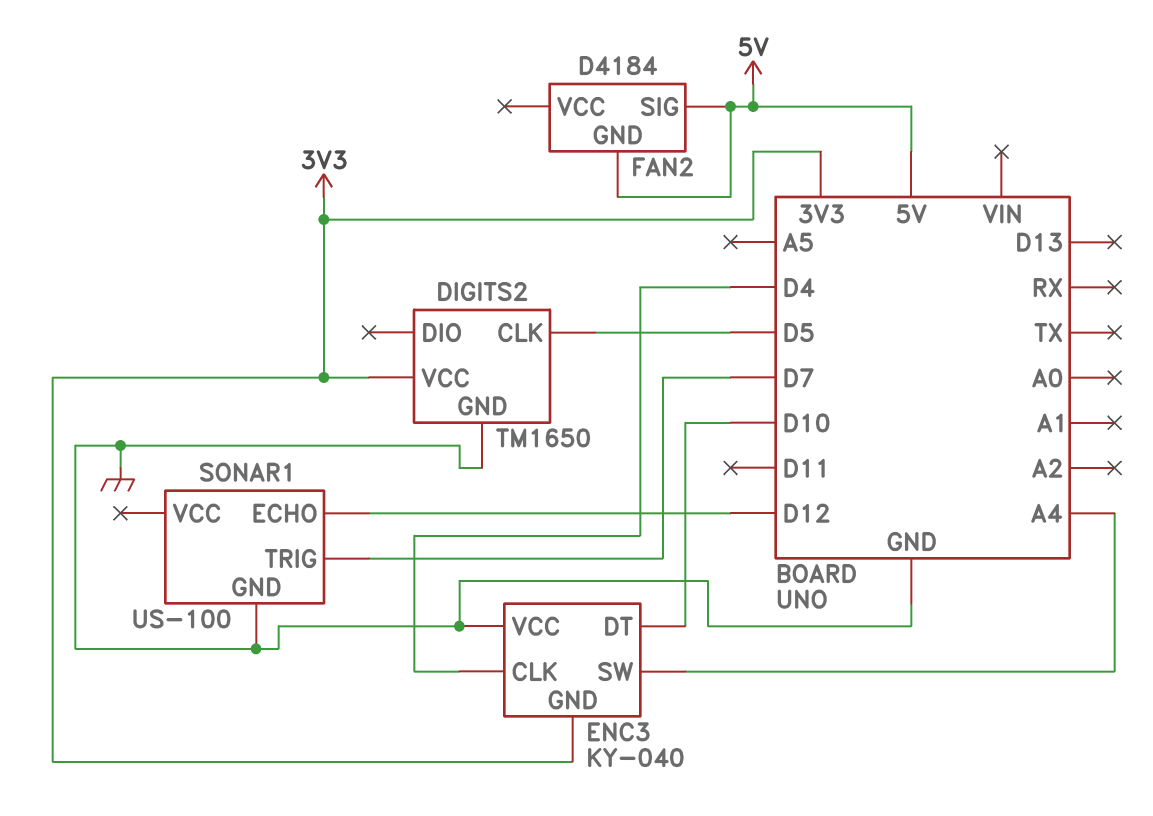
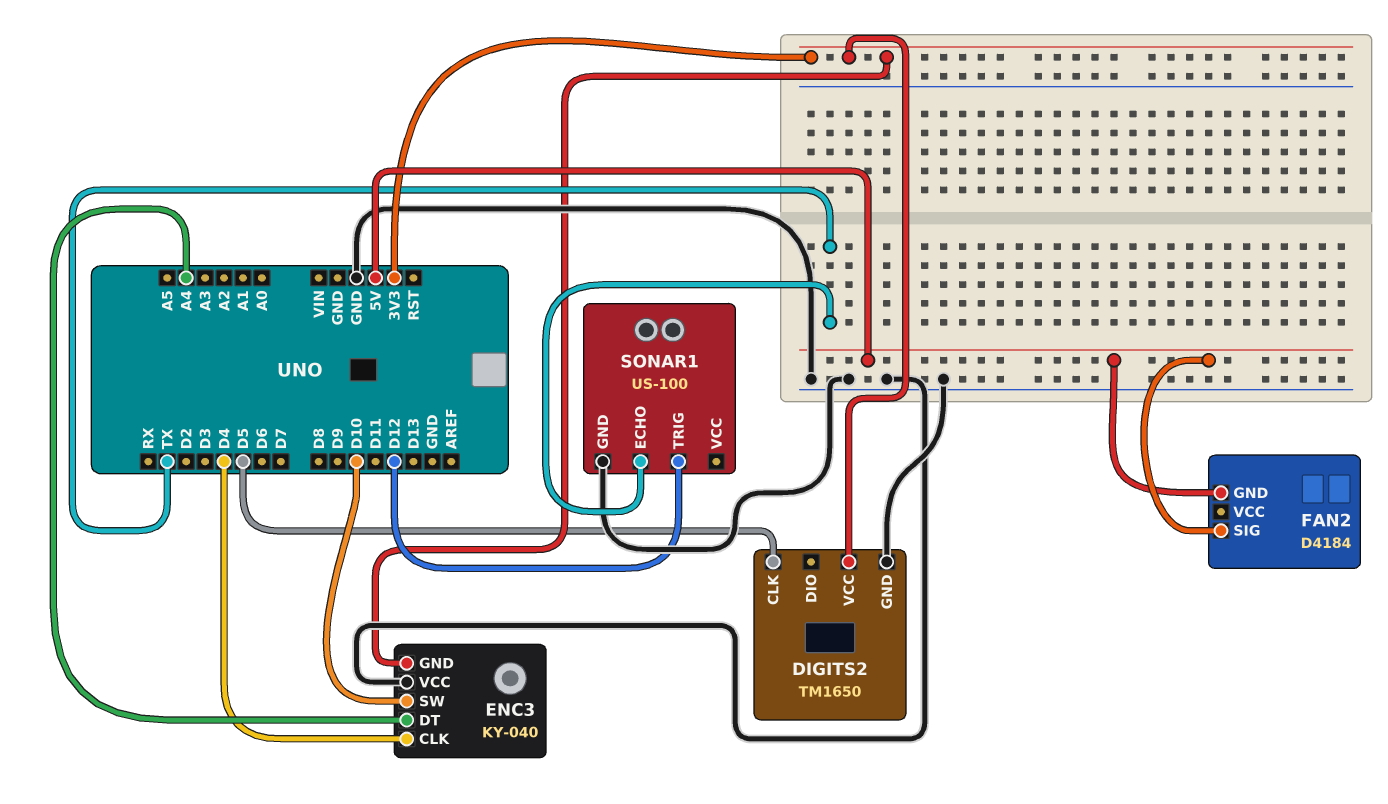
ENC3 pin DT: D10 -> A4
ENC3 pin SW: A4 -> D10
SONAR1 pin ECHO: D12 -> TX
SONAR1 pin TRIG: D7 -> D12

